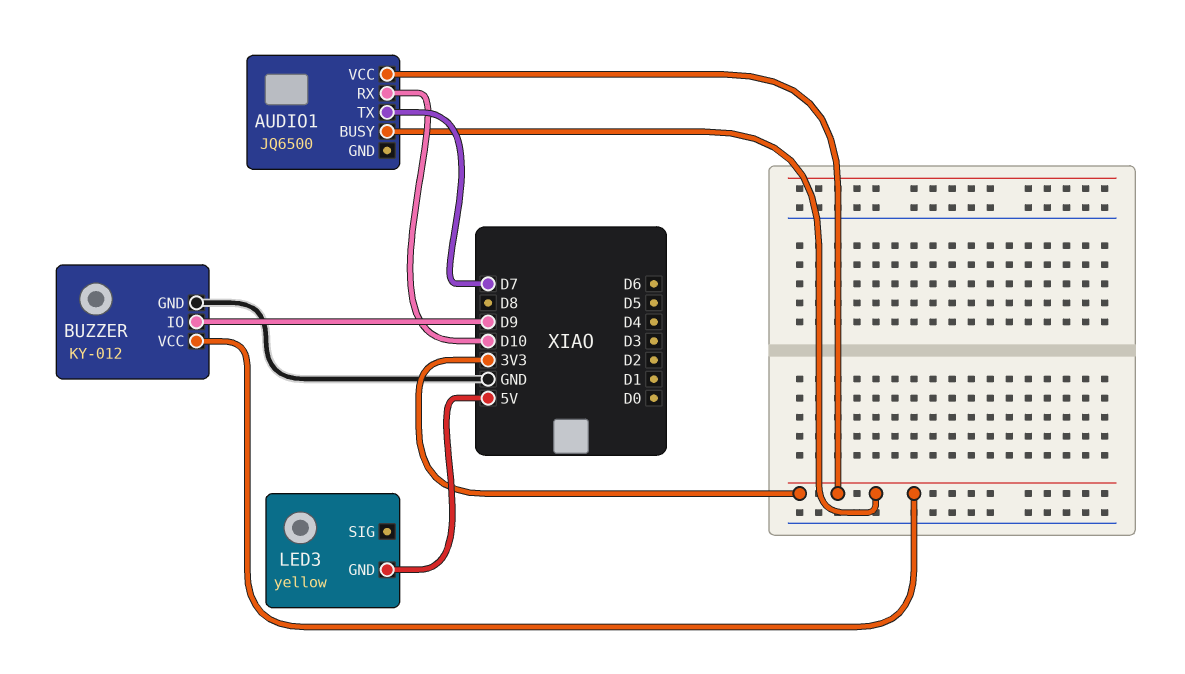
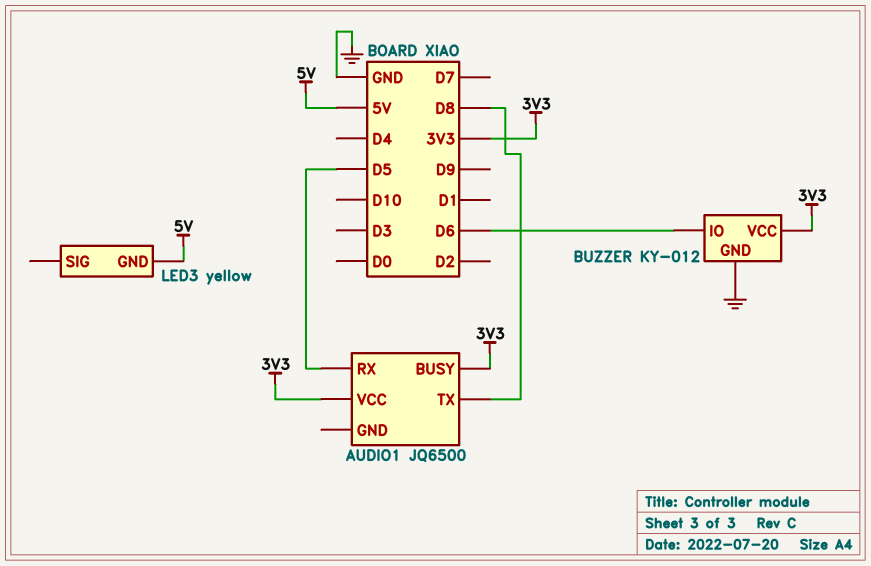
AUDIO1 pin RX: D10 -> D5
AUDIO1 pin TX: D7 -> D8
BUZZER pin IO: D9 -> D6

